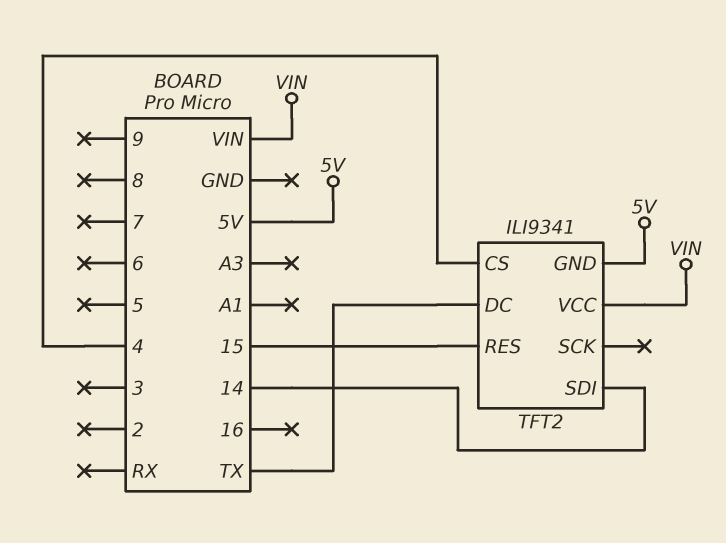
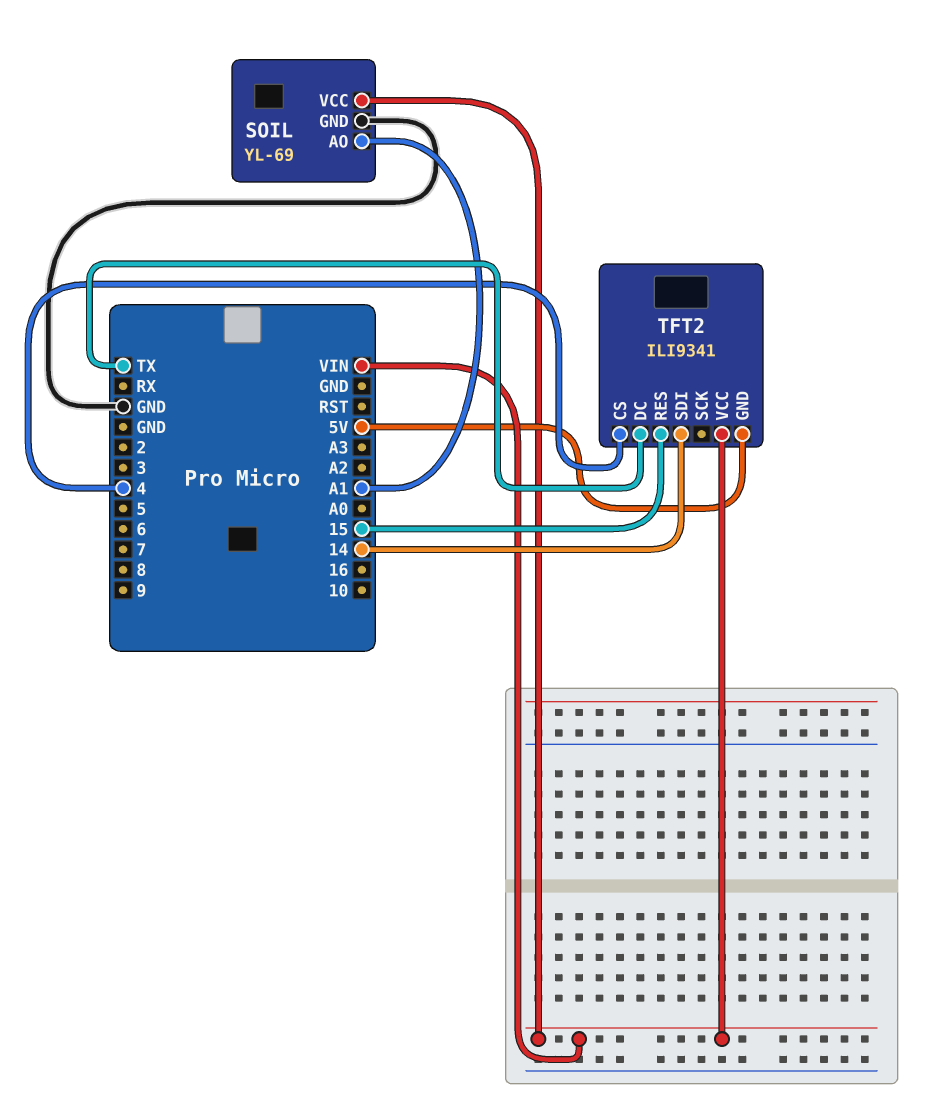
SOIL: none -> YL-69
SOIL pin AO: none -> A1
SOIL pin GND: none -> GND
SOIL pin VCC: none -> VIN

